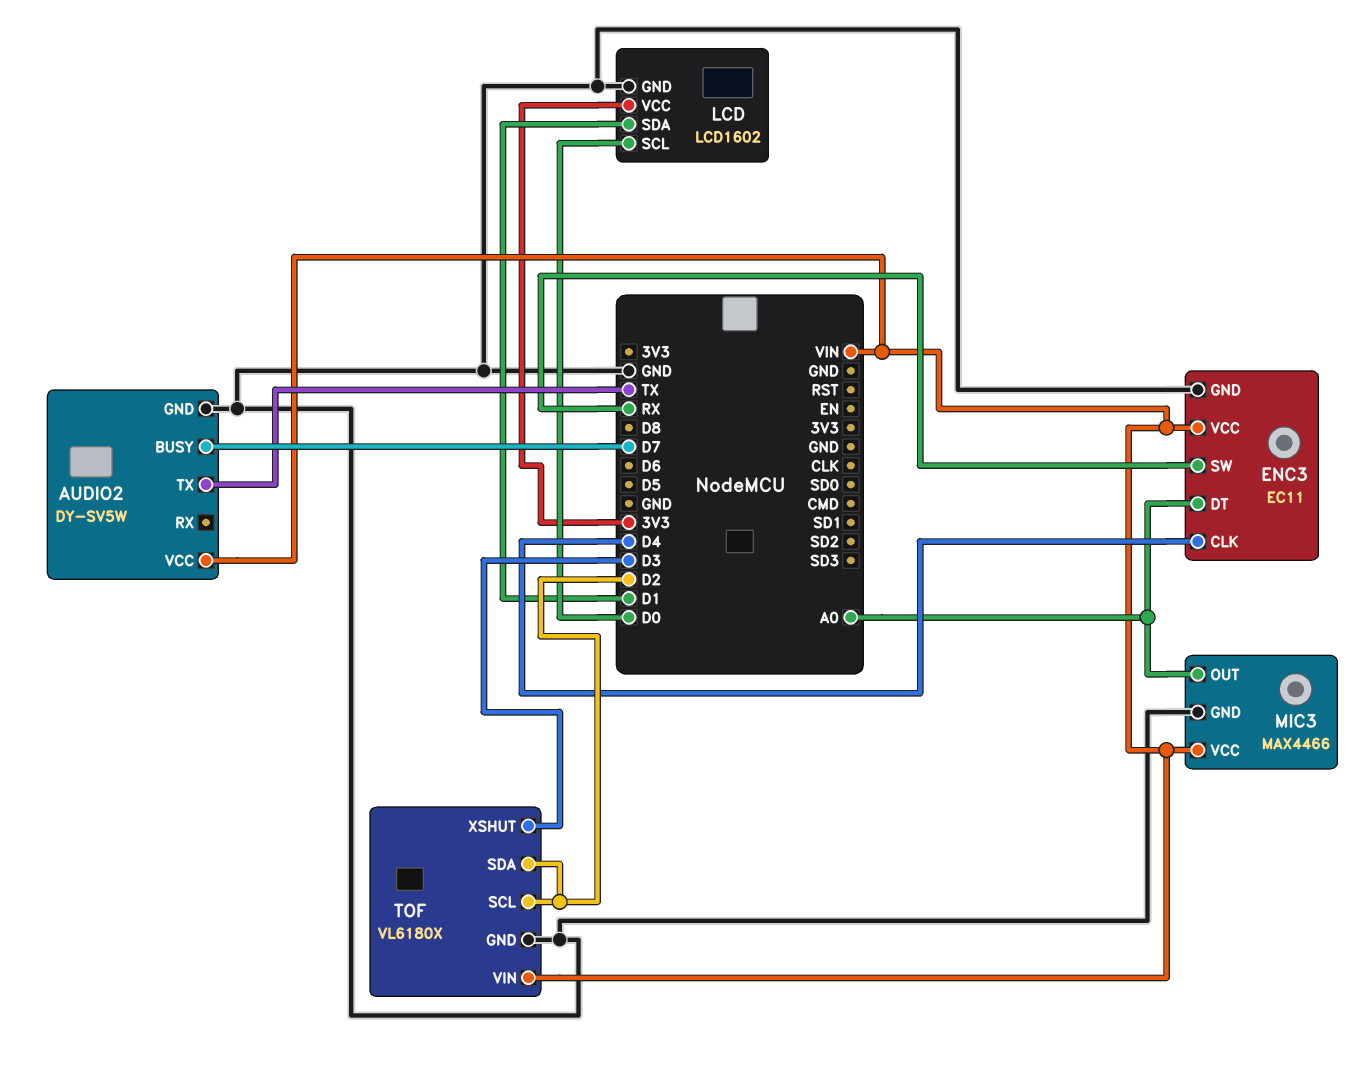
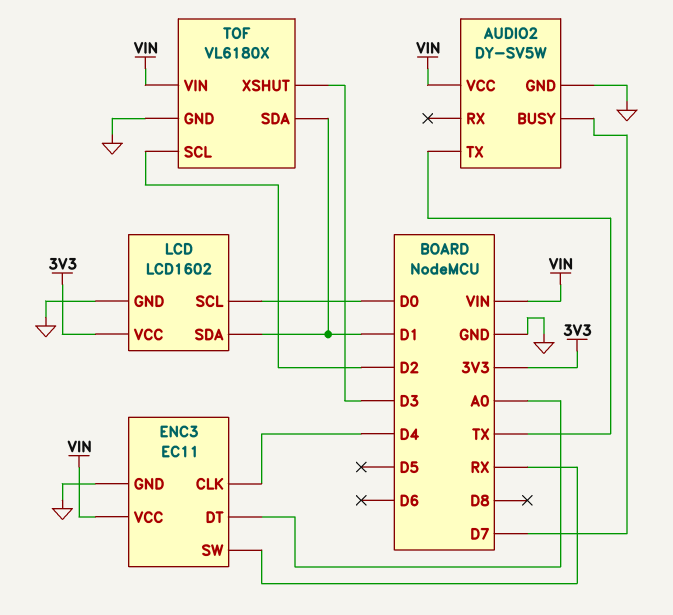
MIC3: MAX4466 -> none
MIC3 pin GND: GND -> none
MIC3 pin OUT: A0 -> none
MIC3 pin VCC: VIN -> none
TOF pin SDA: D2 -> D1

